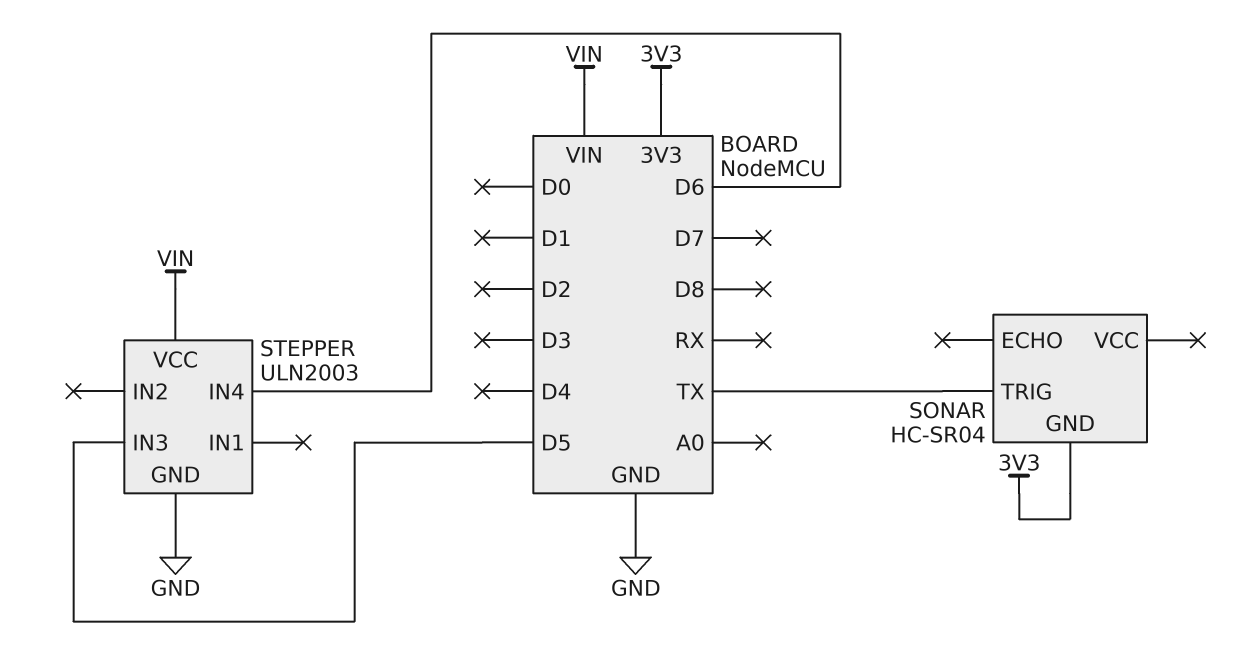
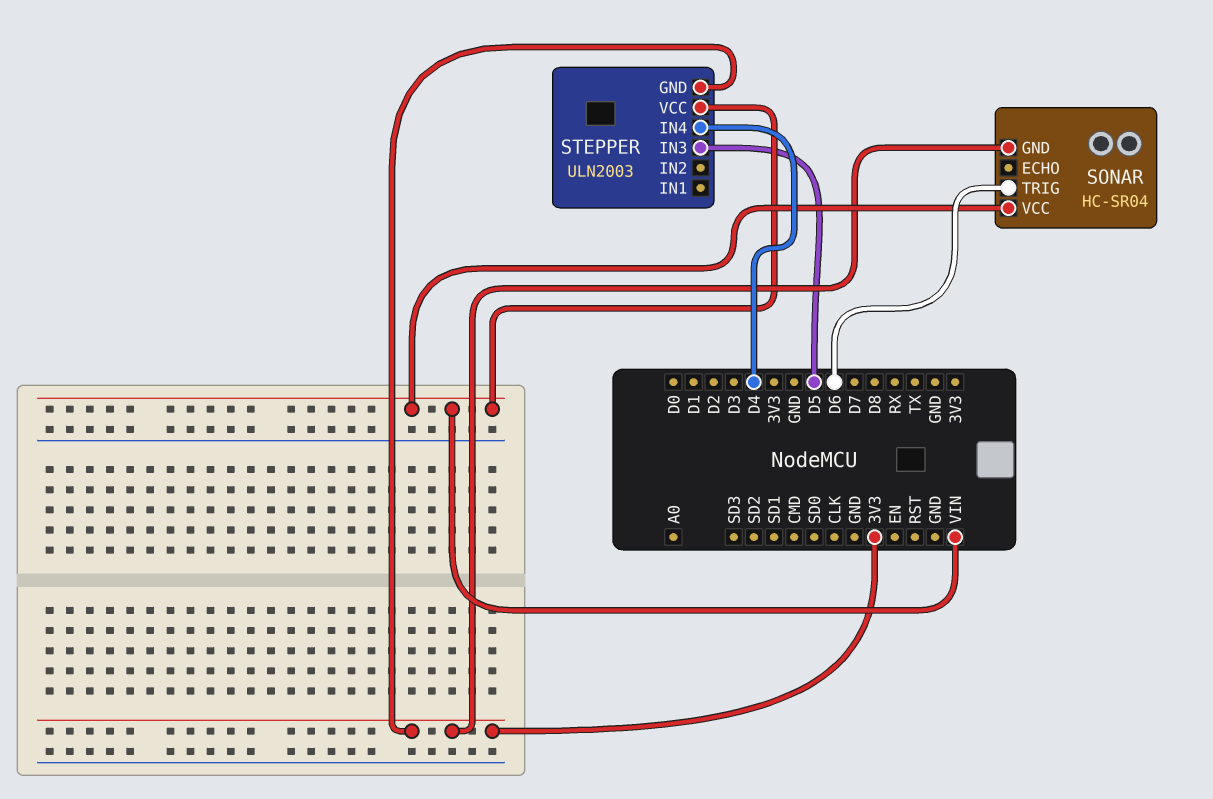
SONAR pin TRIG: TX -> D6
SONAR pin VCC: none -> VIN
STEPPER pin GND: GND -> 3V3
STEPPER pin IN4: D6 -> D4

